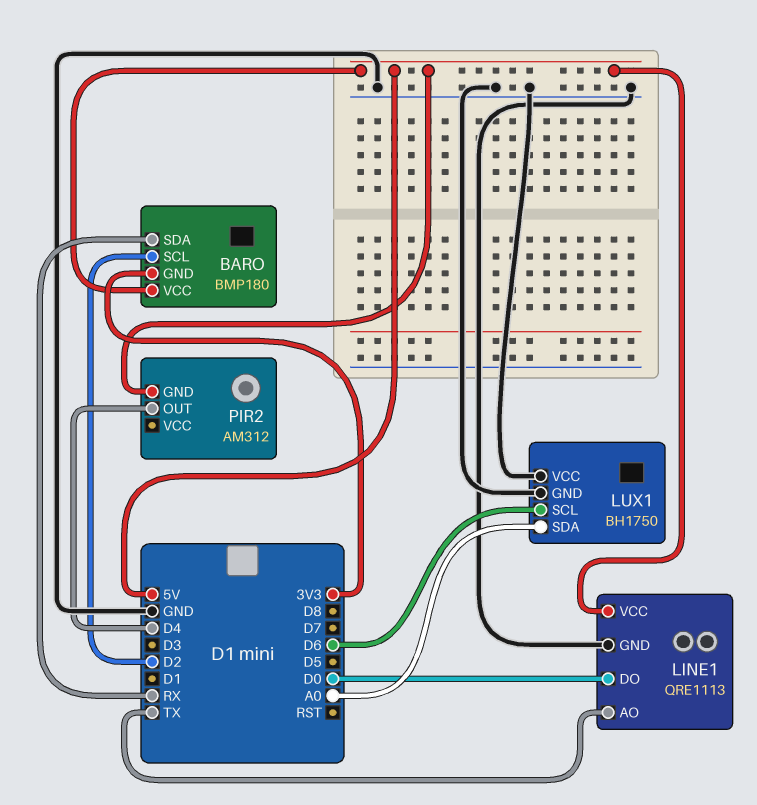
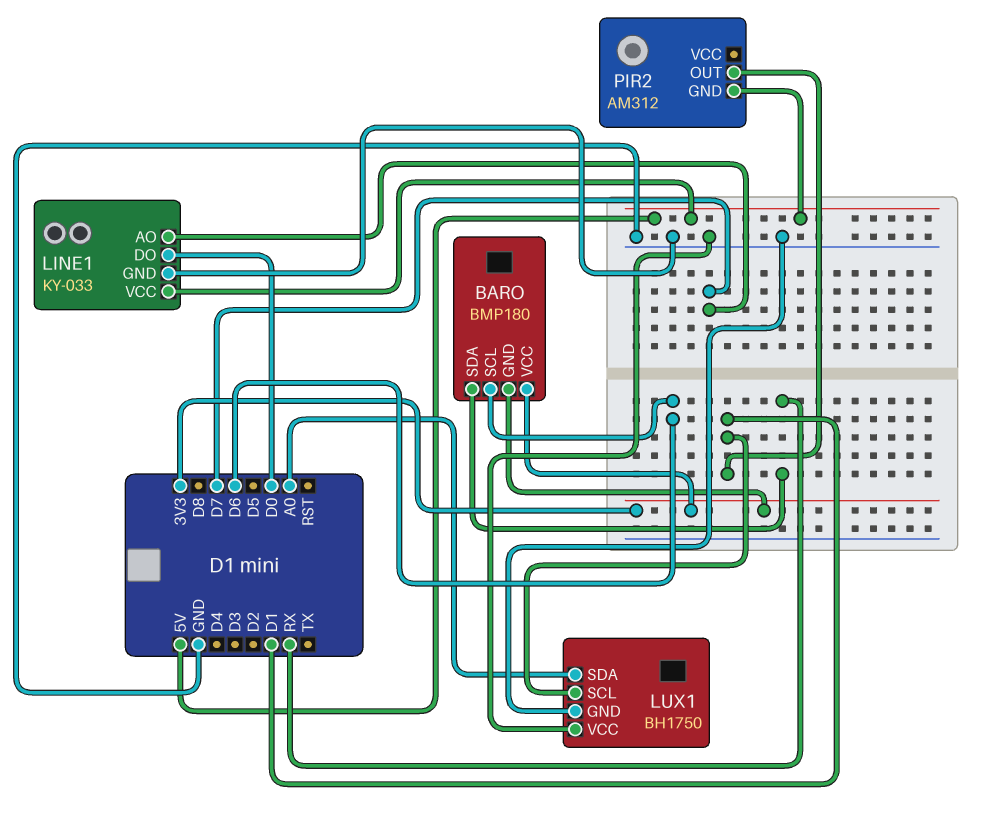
BARO pin SCL: D2 -> D6
BARO pin VCC: 5V -> 3V3
LINE1: QRE1113 -> KY-033
LINE1 pin AO: TX -> D7
LUX1 pin SCL: D6 -> D1
PIR2 pin OUT: D4 -> D1

